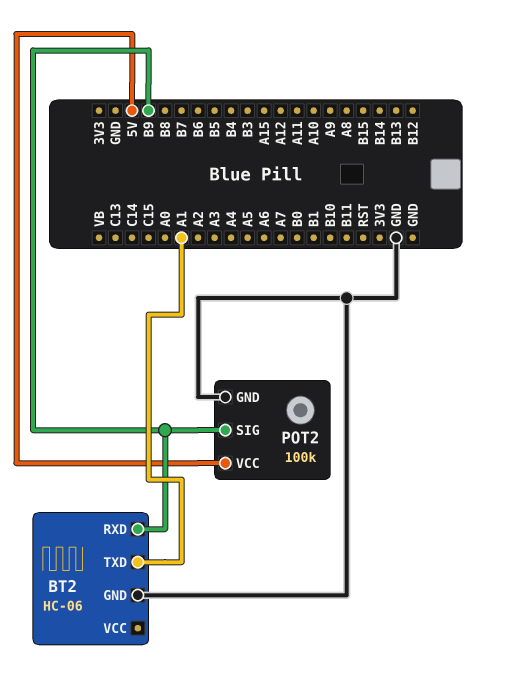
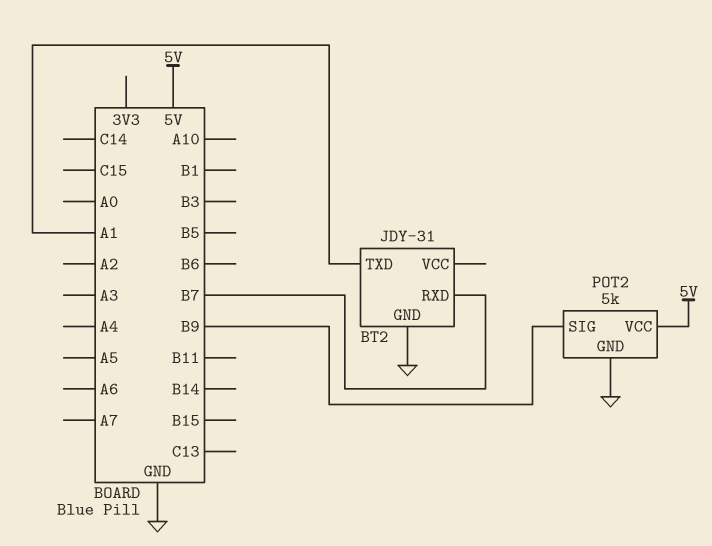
BT2: HC-06 -> JDY-31
BT2 pin RXD: B9 -> B7
POT2: 100k -> 5k

